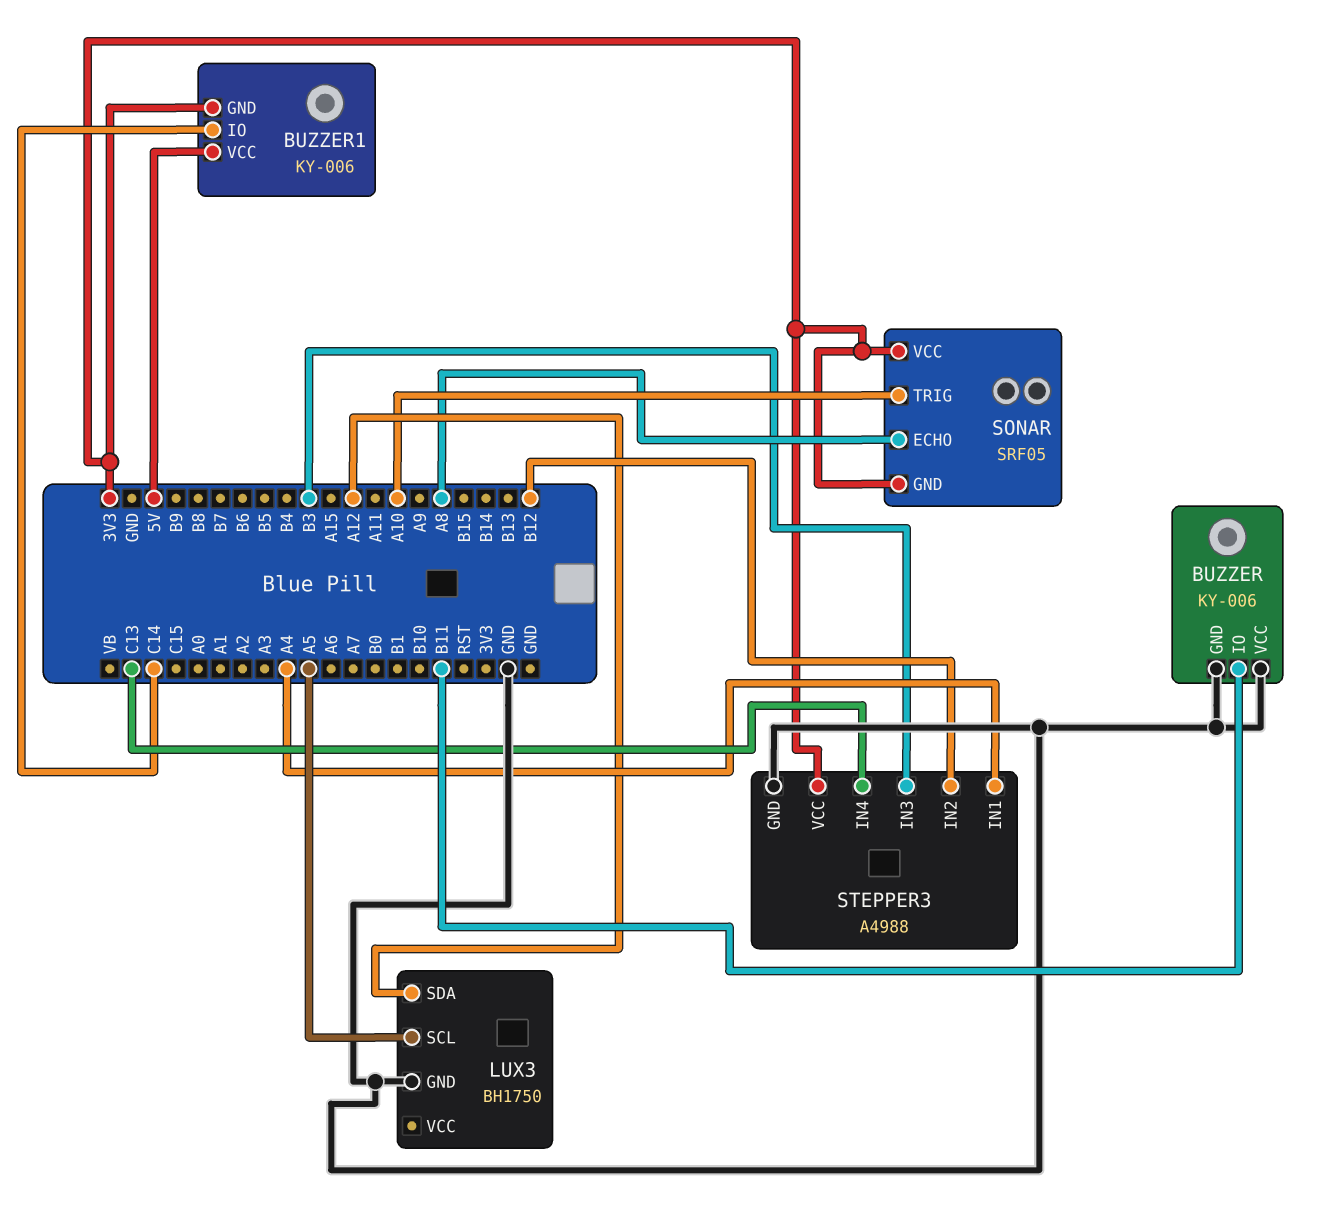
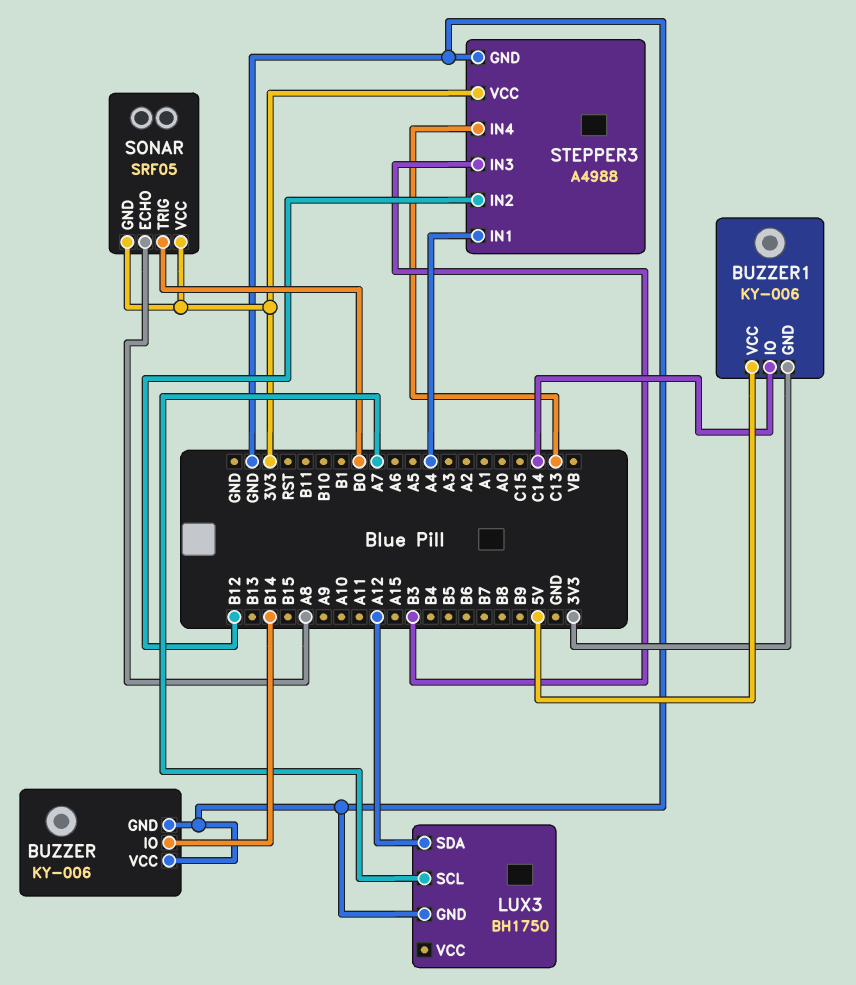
BUZZER pin IO: B11 -> B14
LUX3 pin SCL: A5 -> A7
SONAR pin TRIG: A10 -> B0

